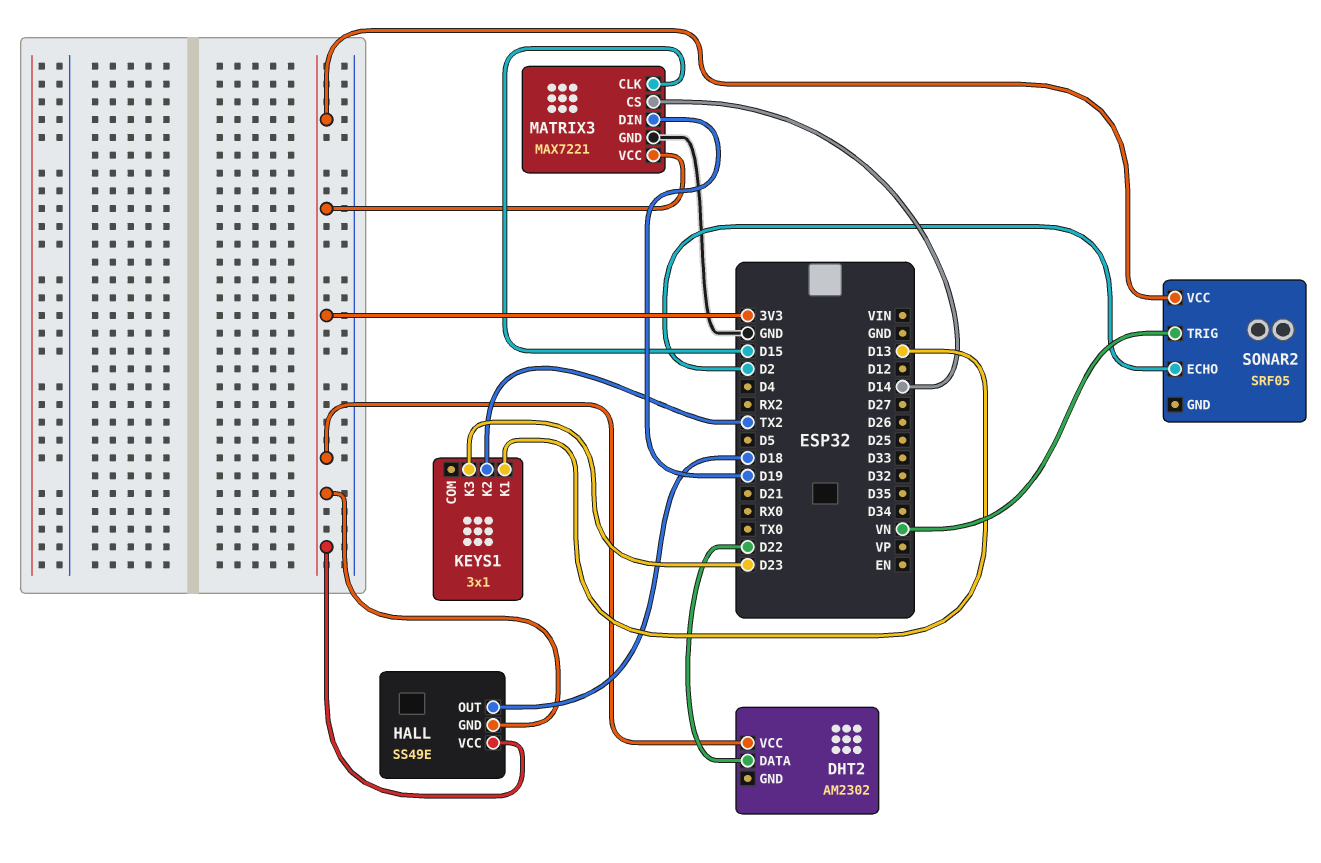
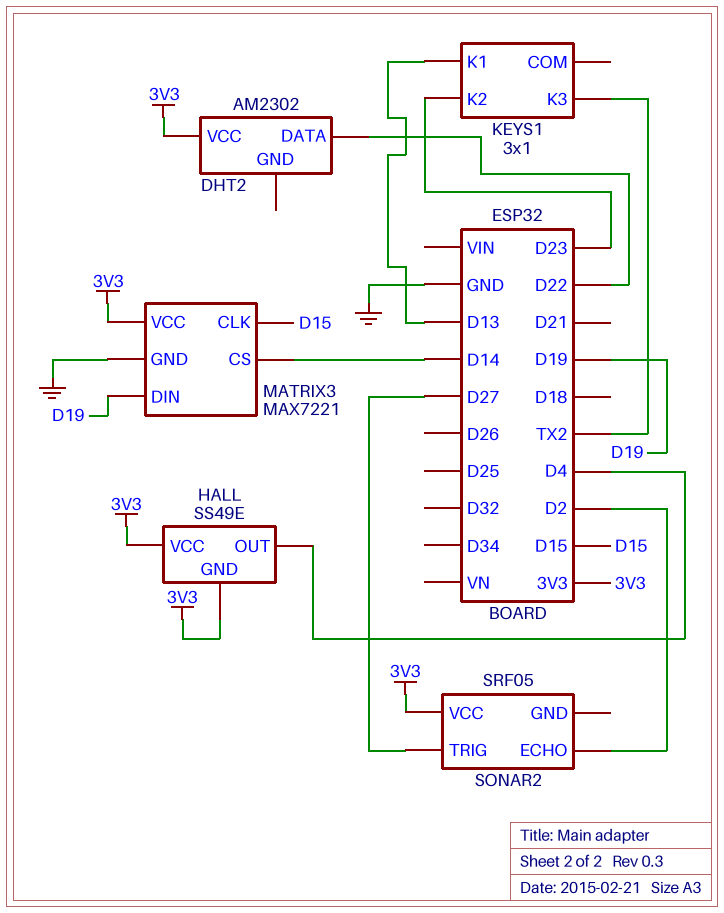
HALL pin OUT: D18 -> D4
KEYS1 pin K2: TX2 -> D23
KEYS1 pin K3: D23 -> TX2
SONAR2 pin TRIG: VN -> D27

